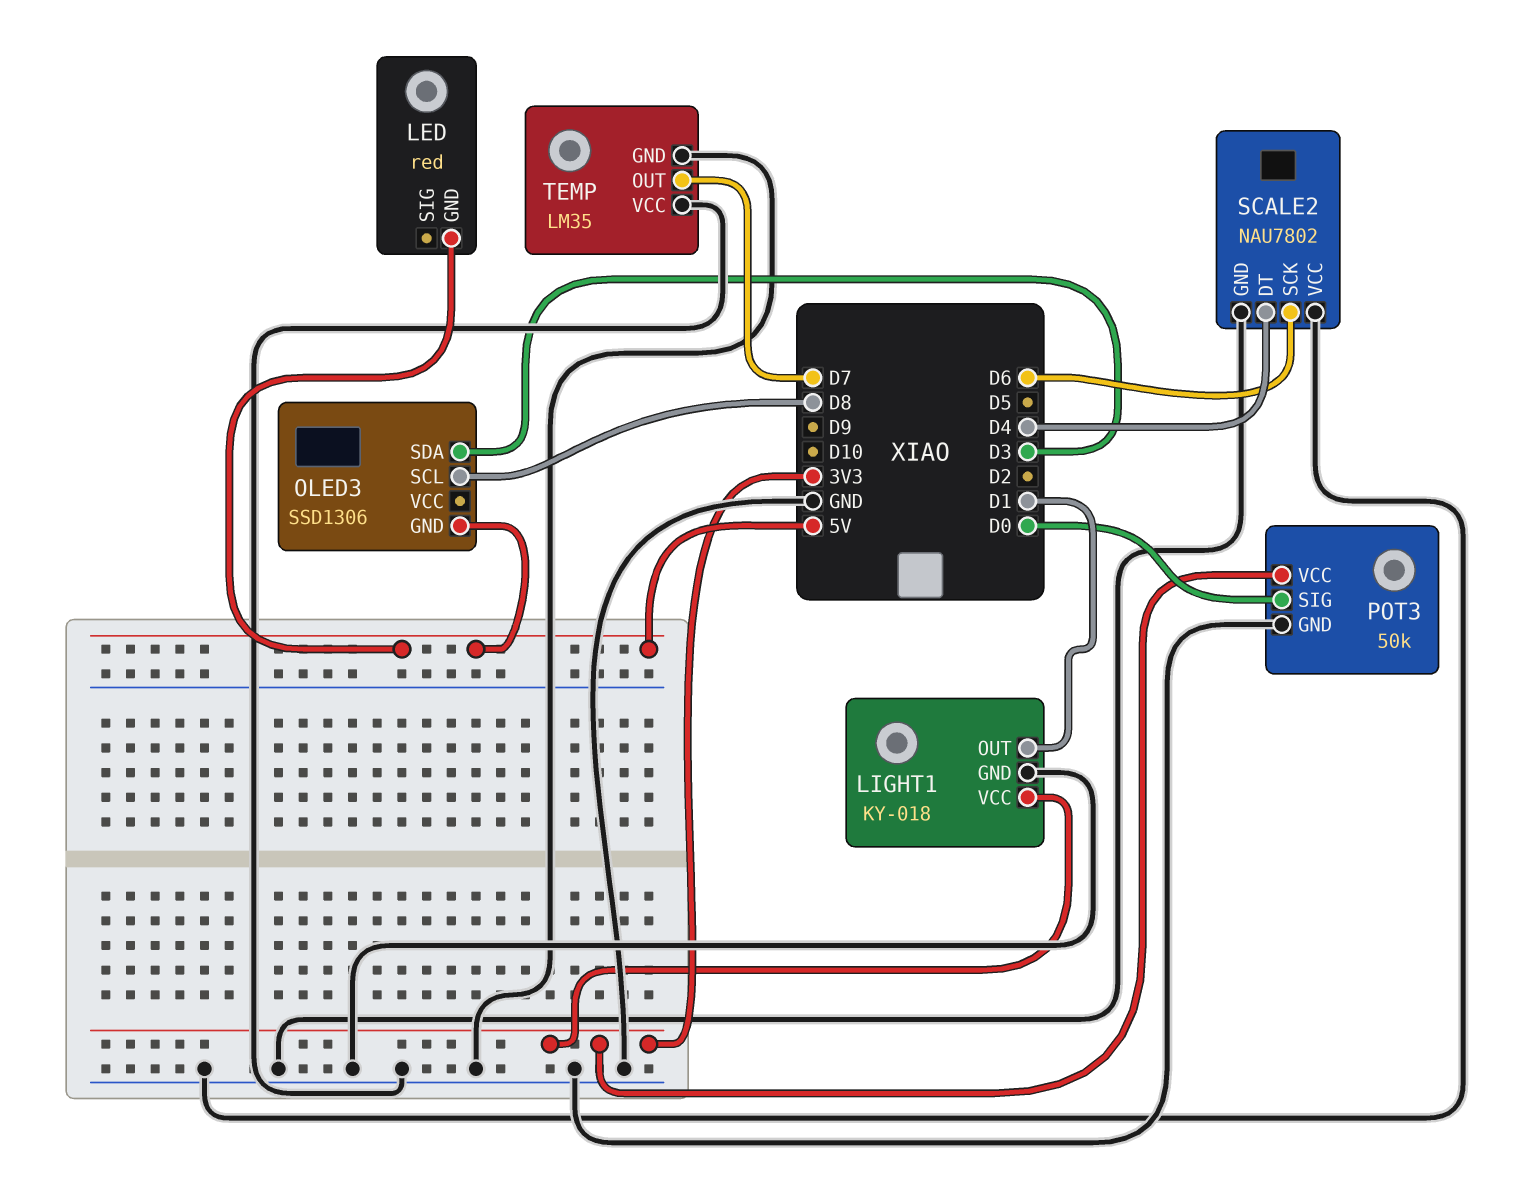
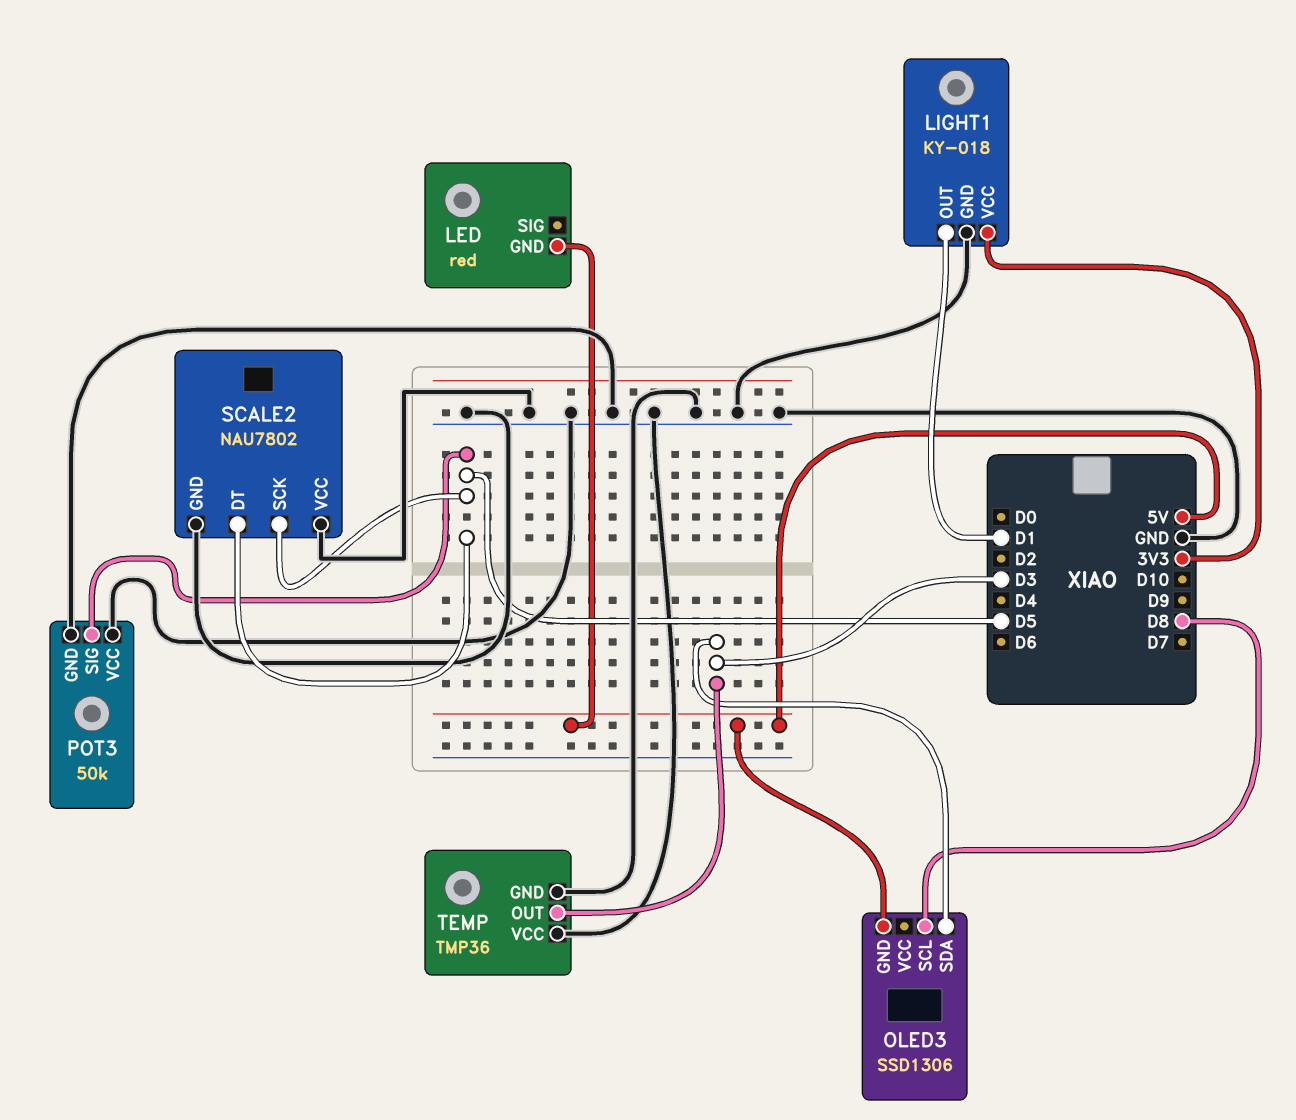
POT3 pin SIG: D0 -> D5
POT3 pin VCC: 3V3 -> GND
SCALE2 pin DT: D4 -> D5
SCALE2 pin SCK: D6 -> D5
TEMP: LM35 -> TMP36
TEMP pin OUT: D7 -> D3

